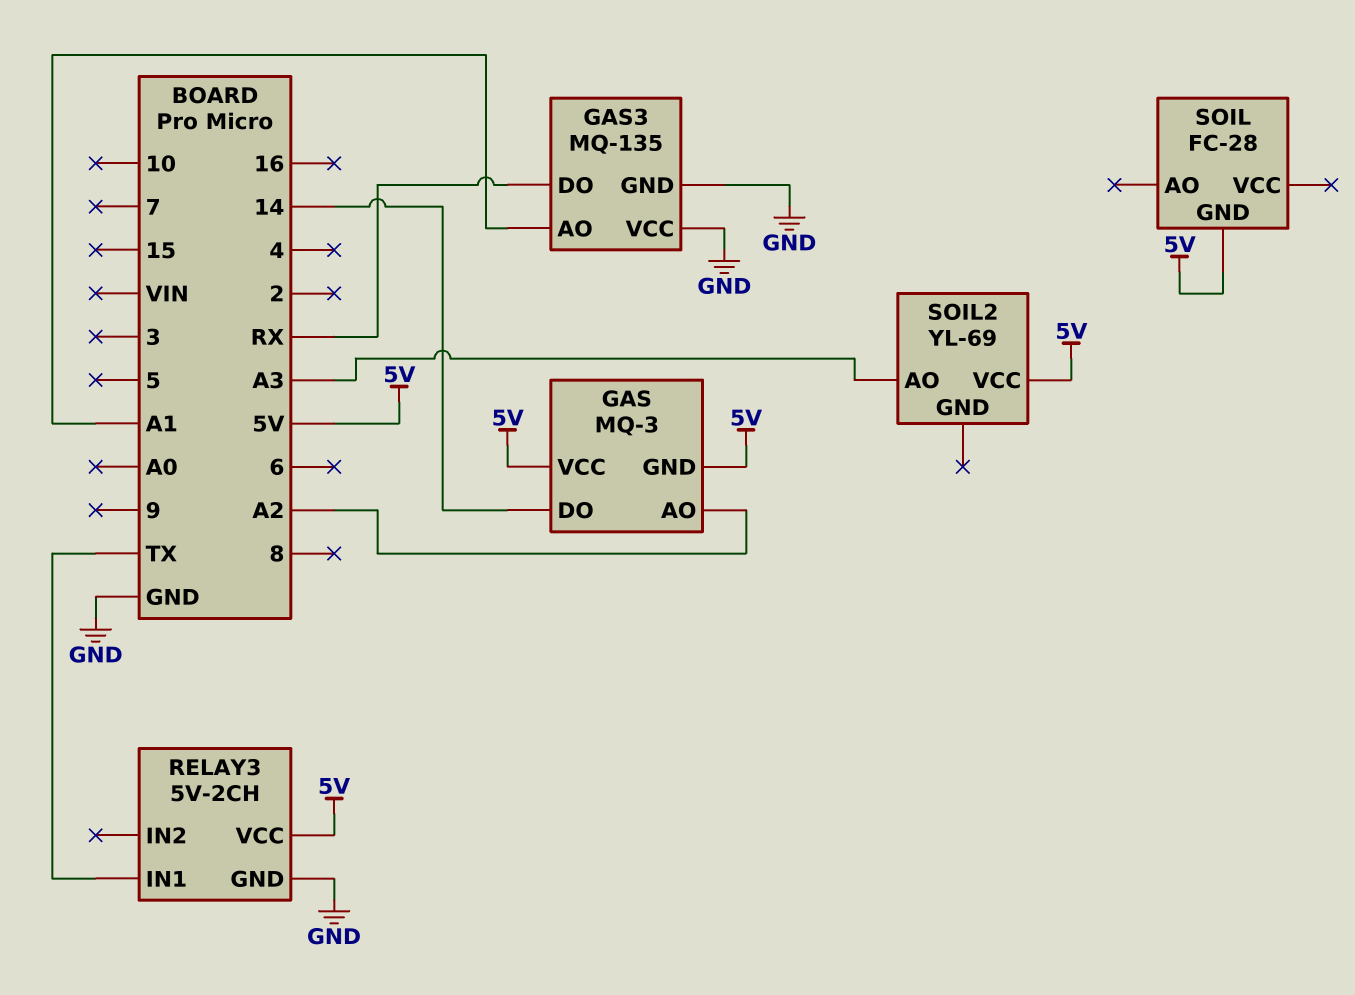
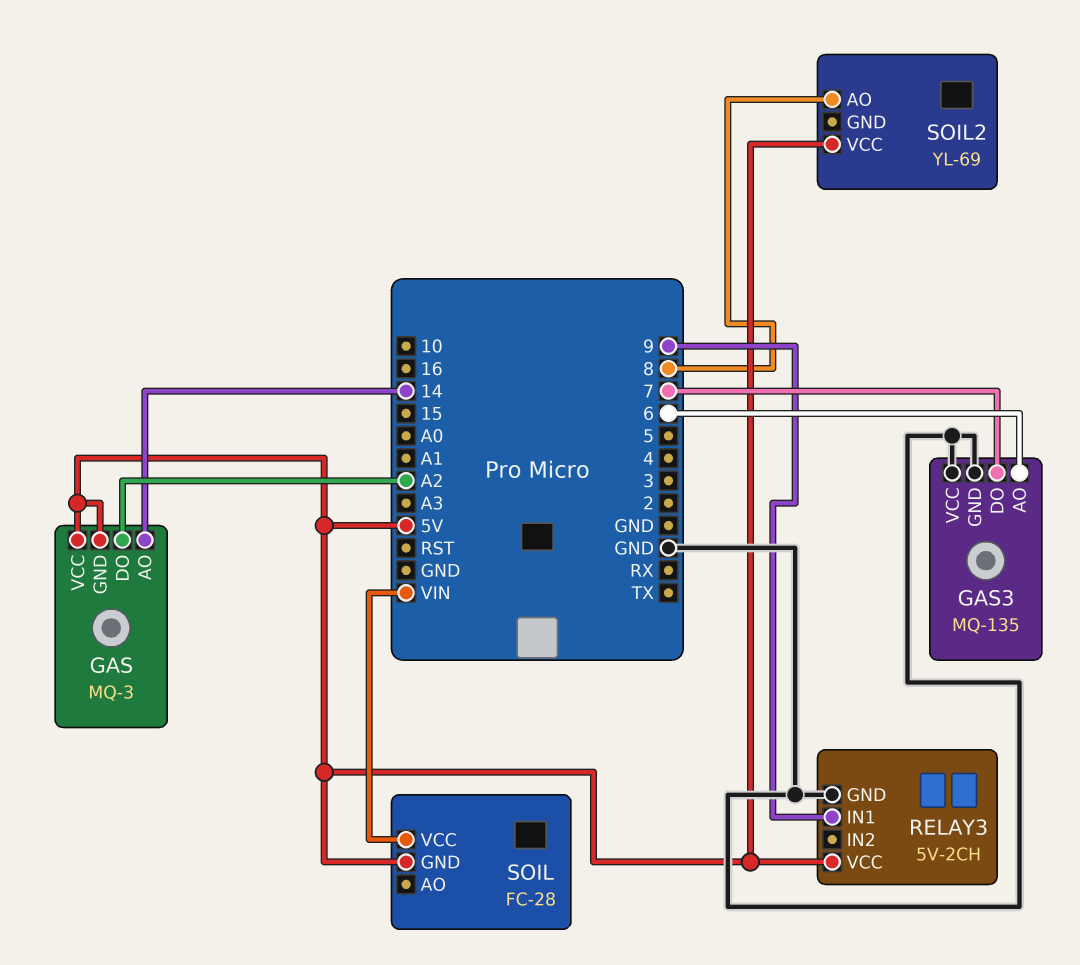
GAS pin AO: A2 -> 14
GAS pin DO: 14 -> A2
GAS3 pin AO: A1 -> 6
GAS3 pin DO: RX -> 7
RELAY3 pin IN1: TX -> 9
SOIL pin VCC: none -> VIN
SOIL2 pin AO: A3 -> 8

